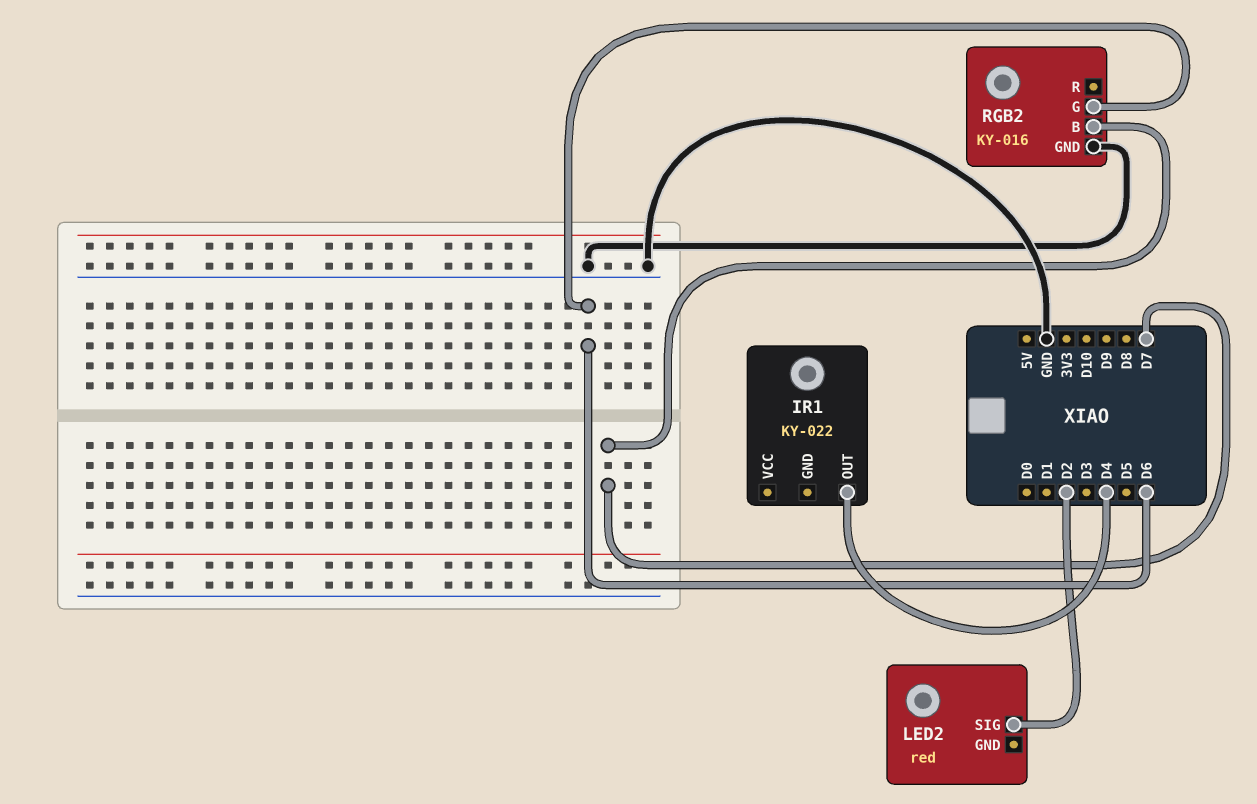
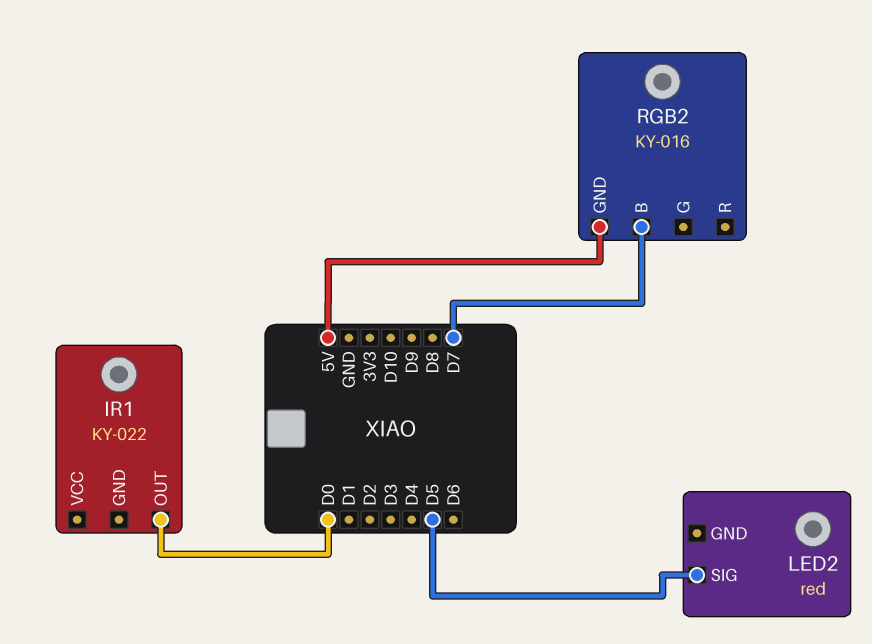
IR1 pin OUT: D4 -> D0
LED2 pin SIG: D2 -> D5
RGB2 pin G: D6 -> none
RGB2 pin GND: GND -> 5V

